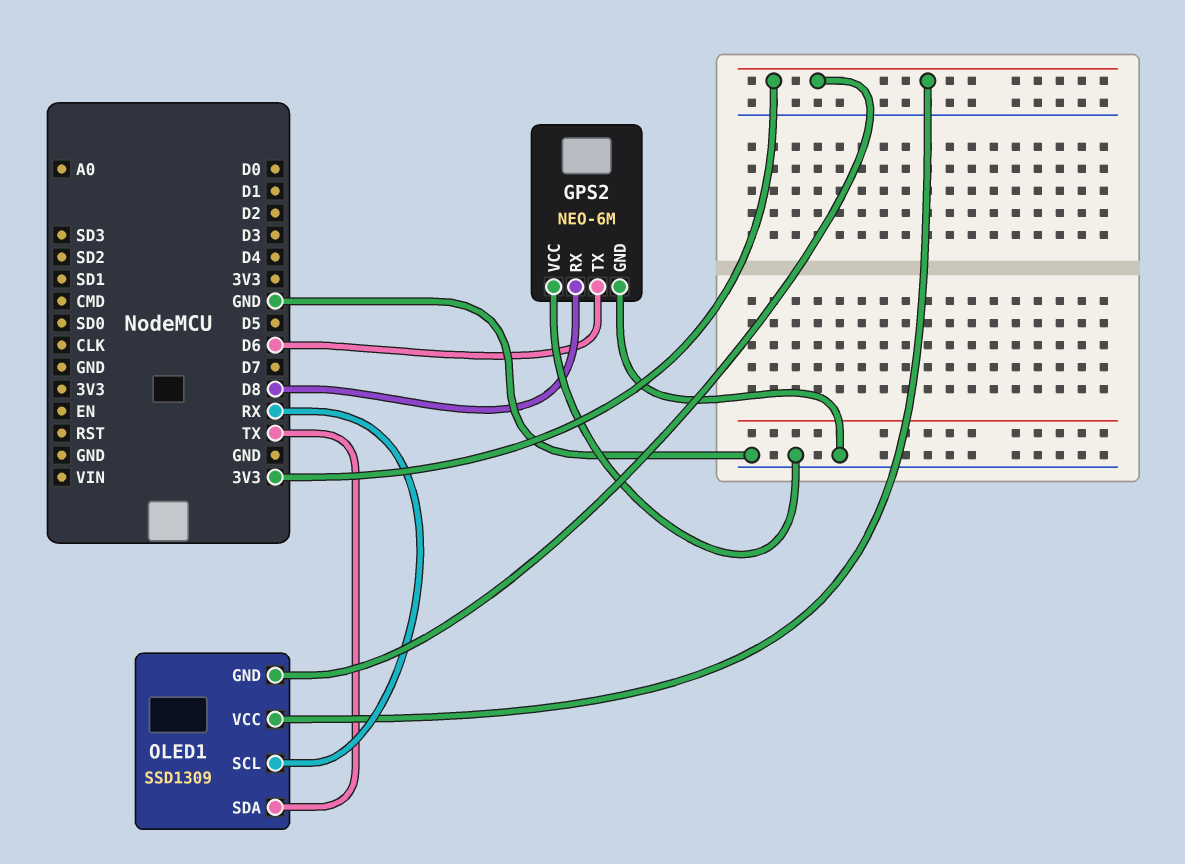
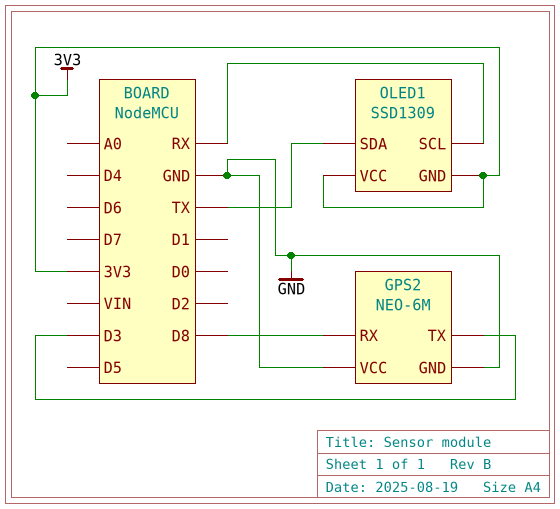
GPS2 pin TX: D6 -> D3

